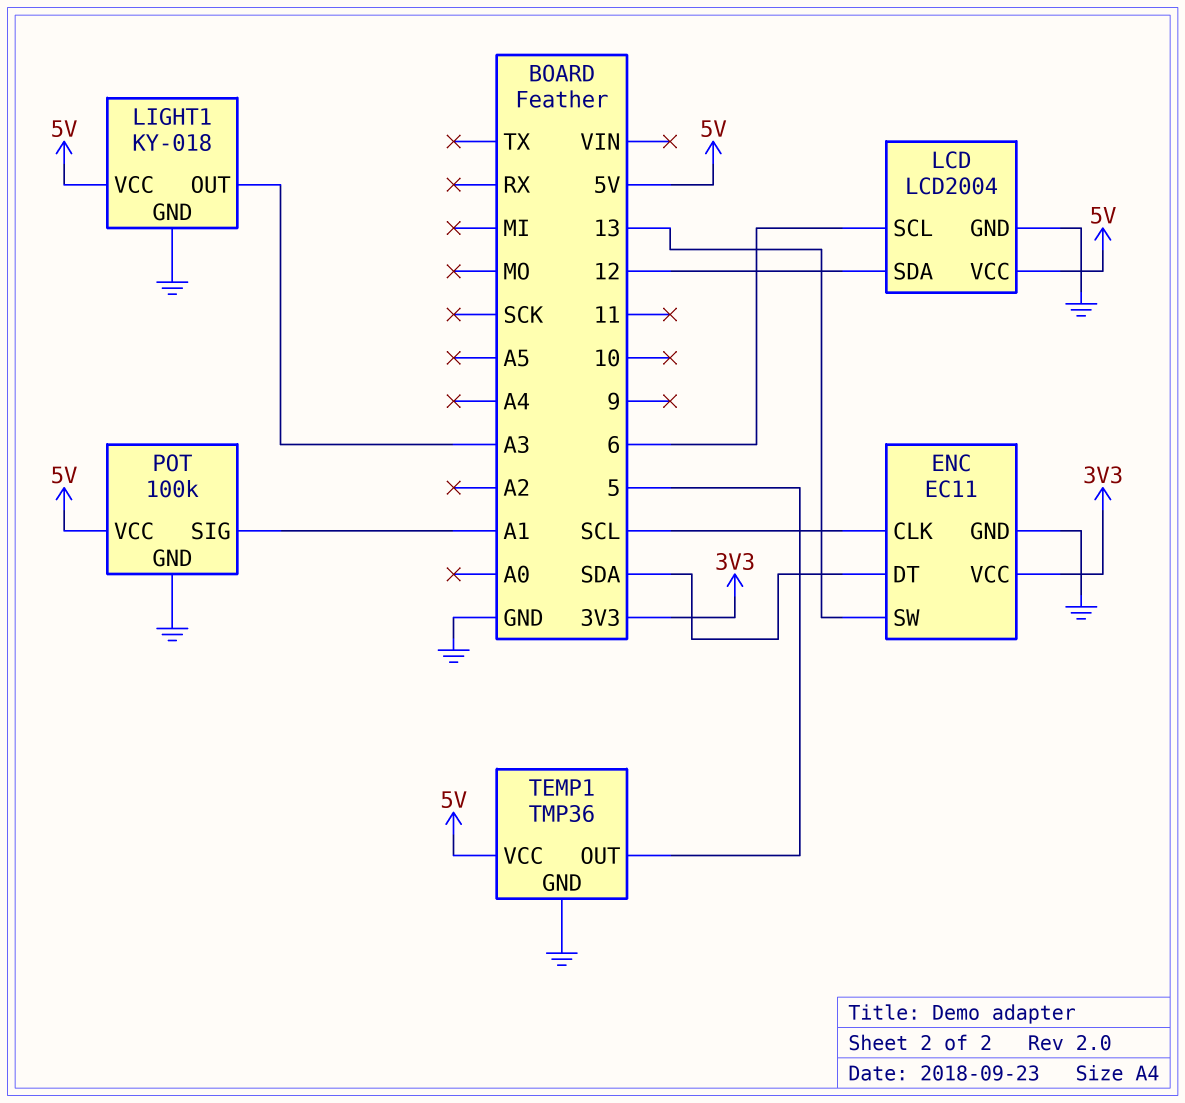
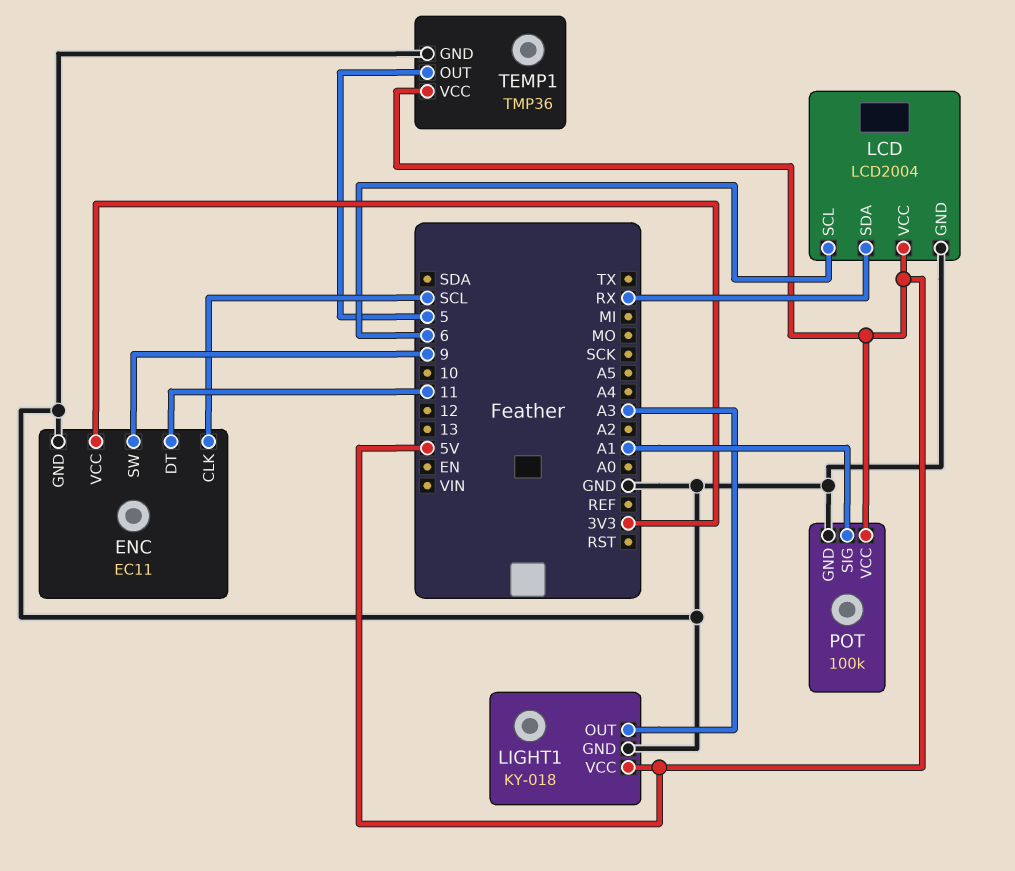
ENC pin DT: SDA -> 11
ENC pin SW: 13 -> 9
LCD pin SDA: 12 -> RX

